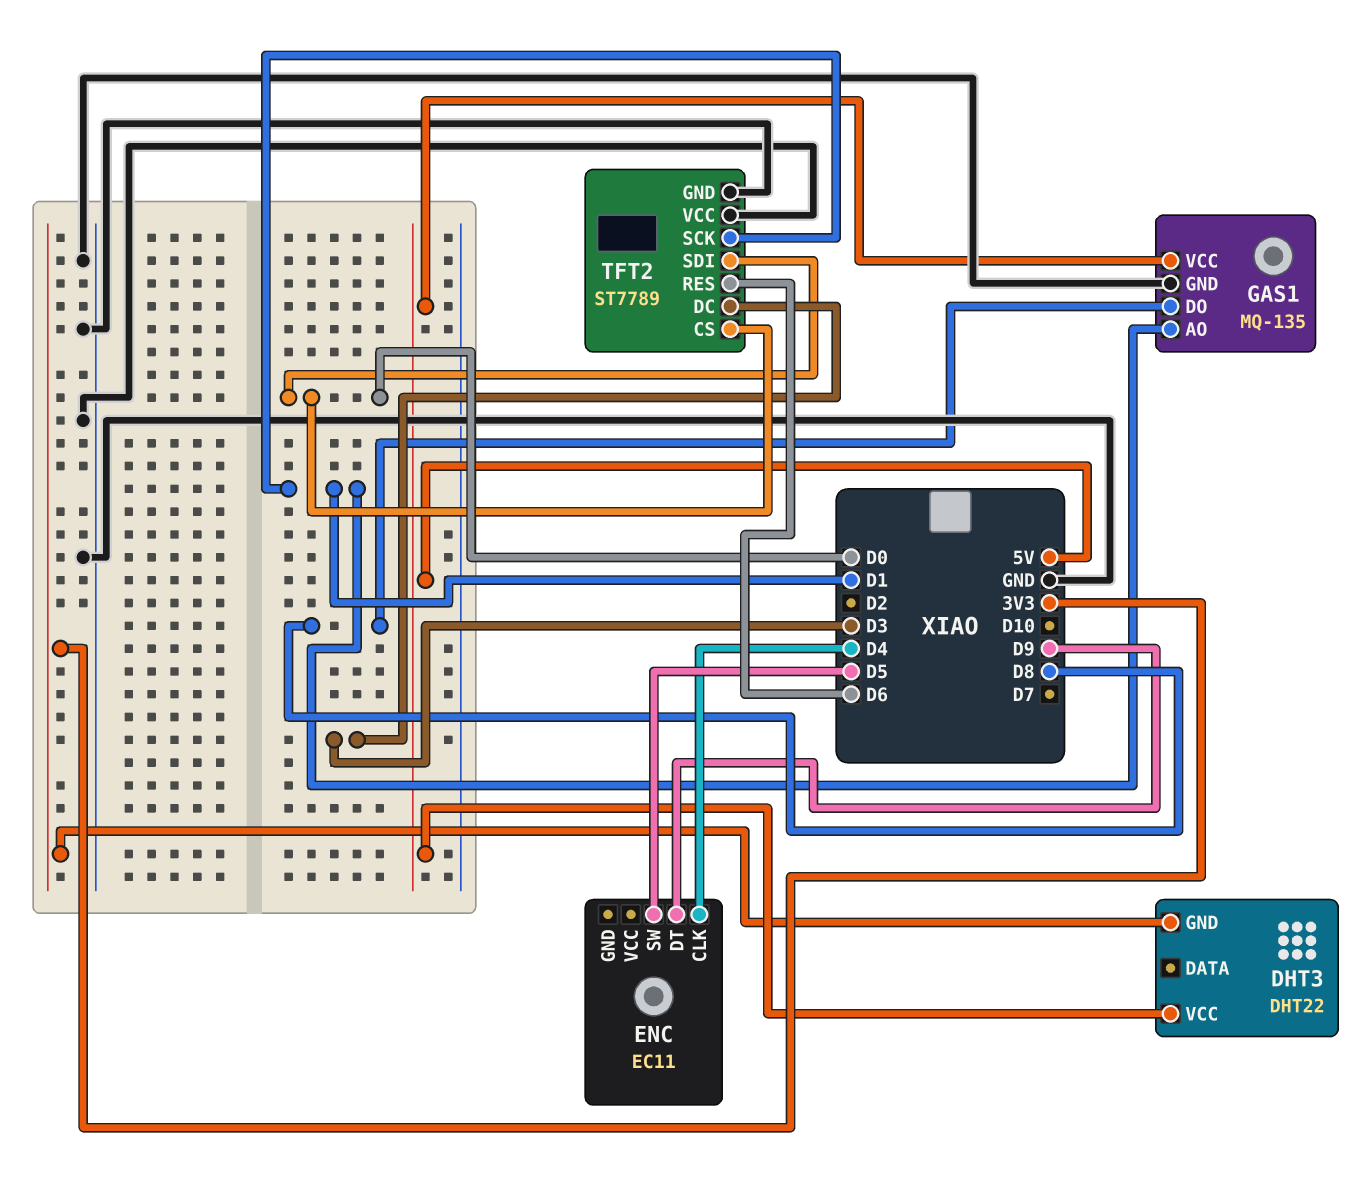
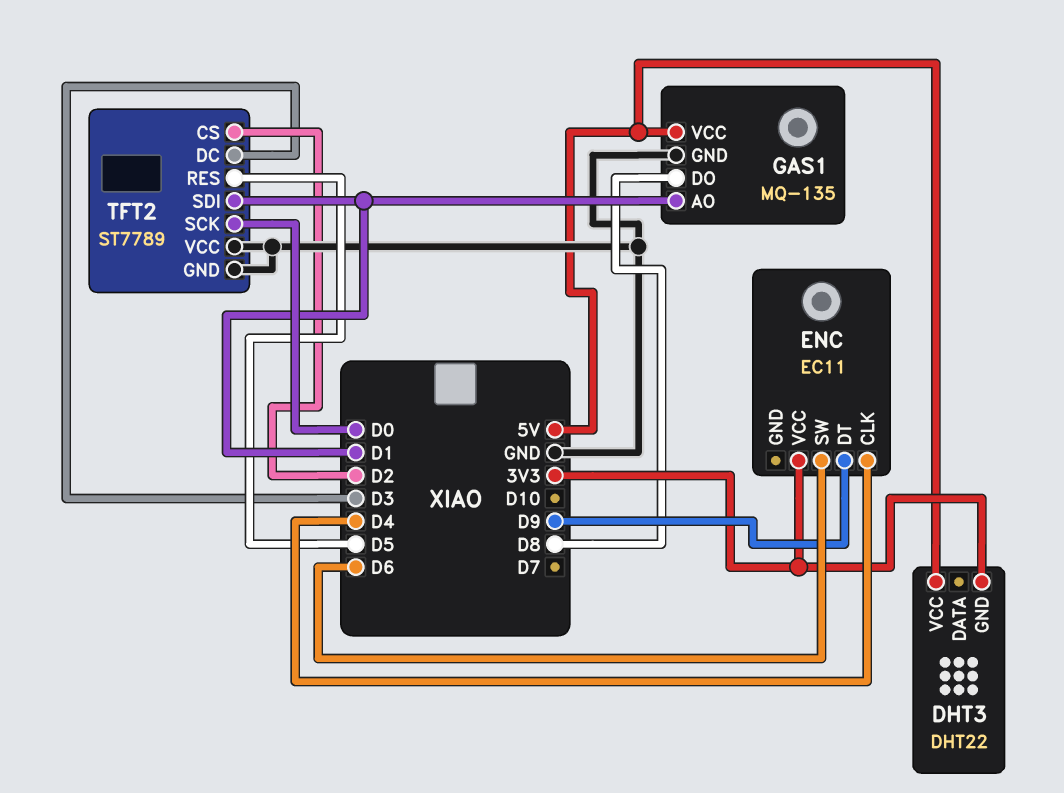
ENC pin SW: D5 -> D6
ENC pin VCC: none -> 3V3
TFT2 pin CS: D0 -> D2
TFT2 pin RES: D6 -> D5
TFT2 pin SCK: D1 -> D0
TFT2 pin SDI: D0 -> D1

